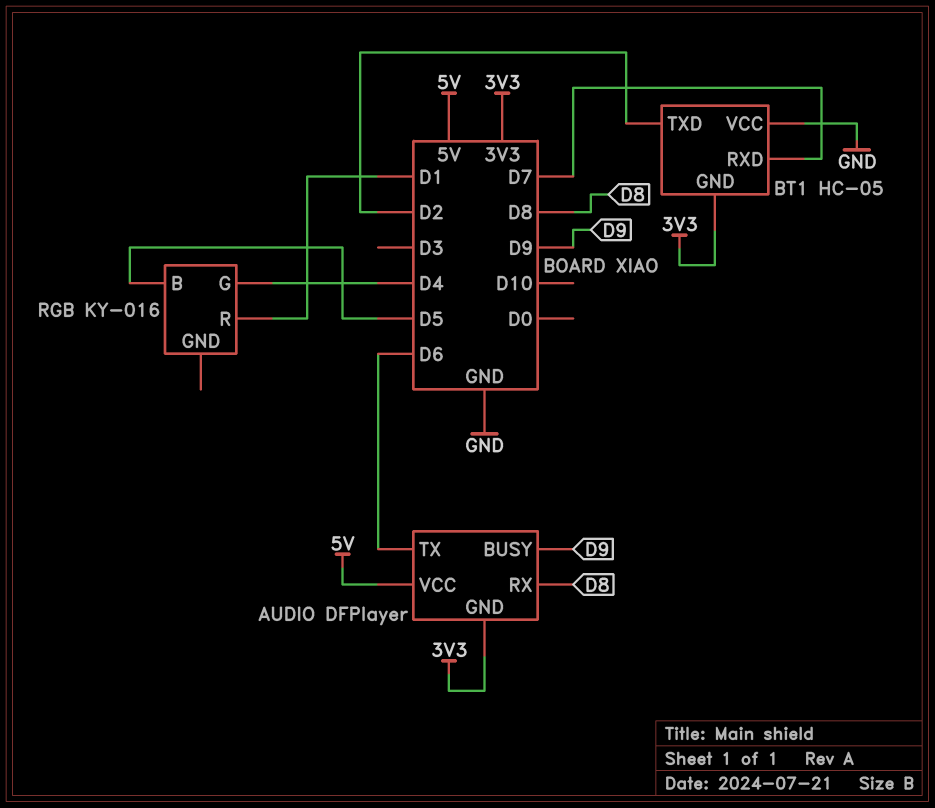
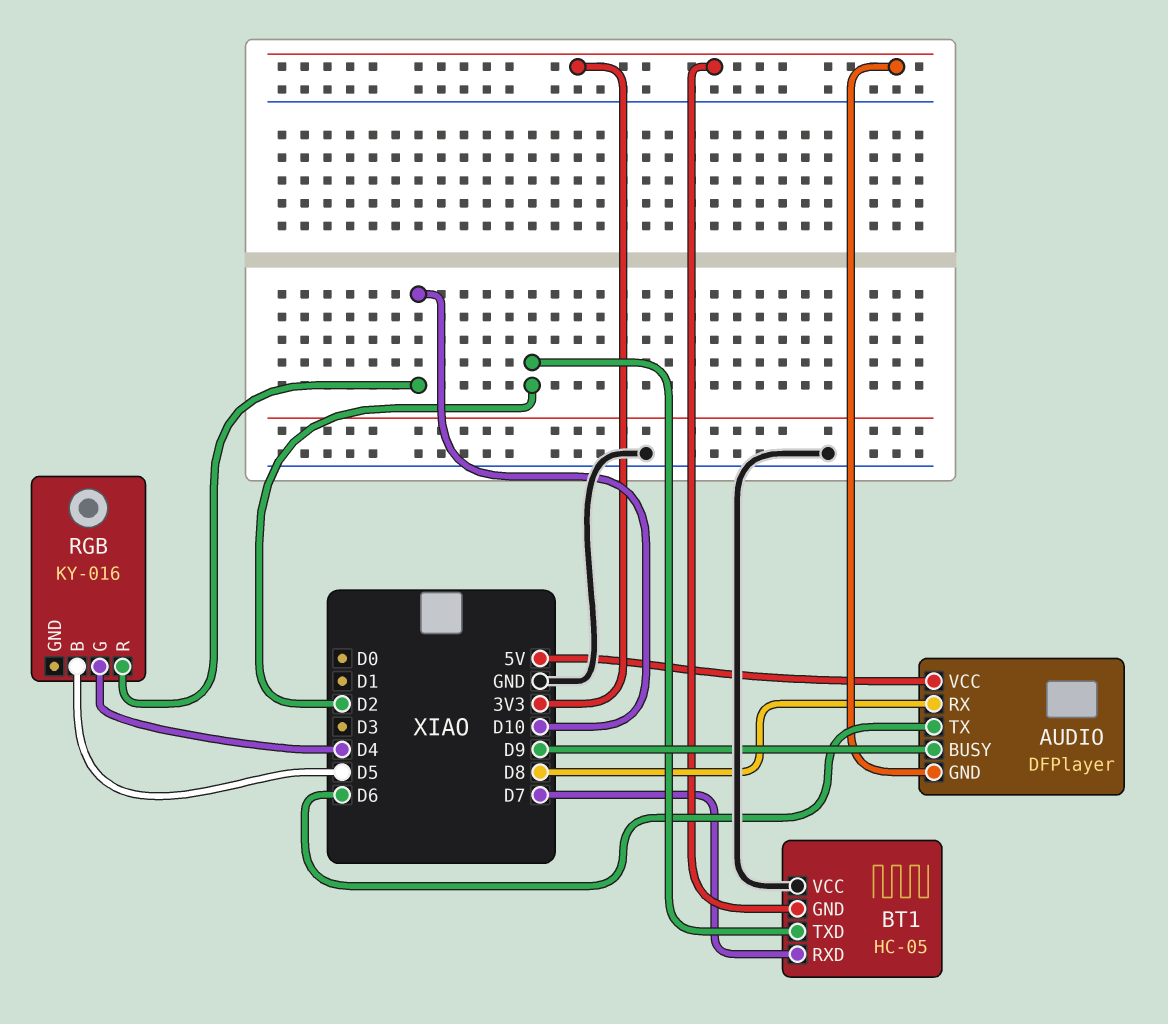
RGB pin R: D1 -> D10

